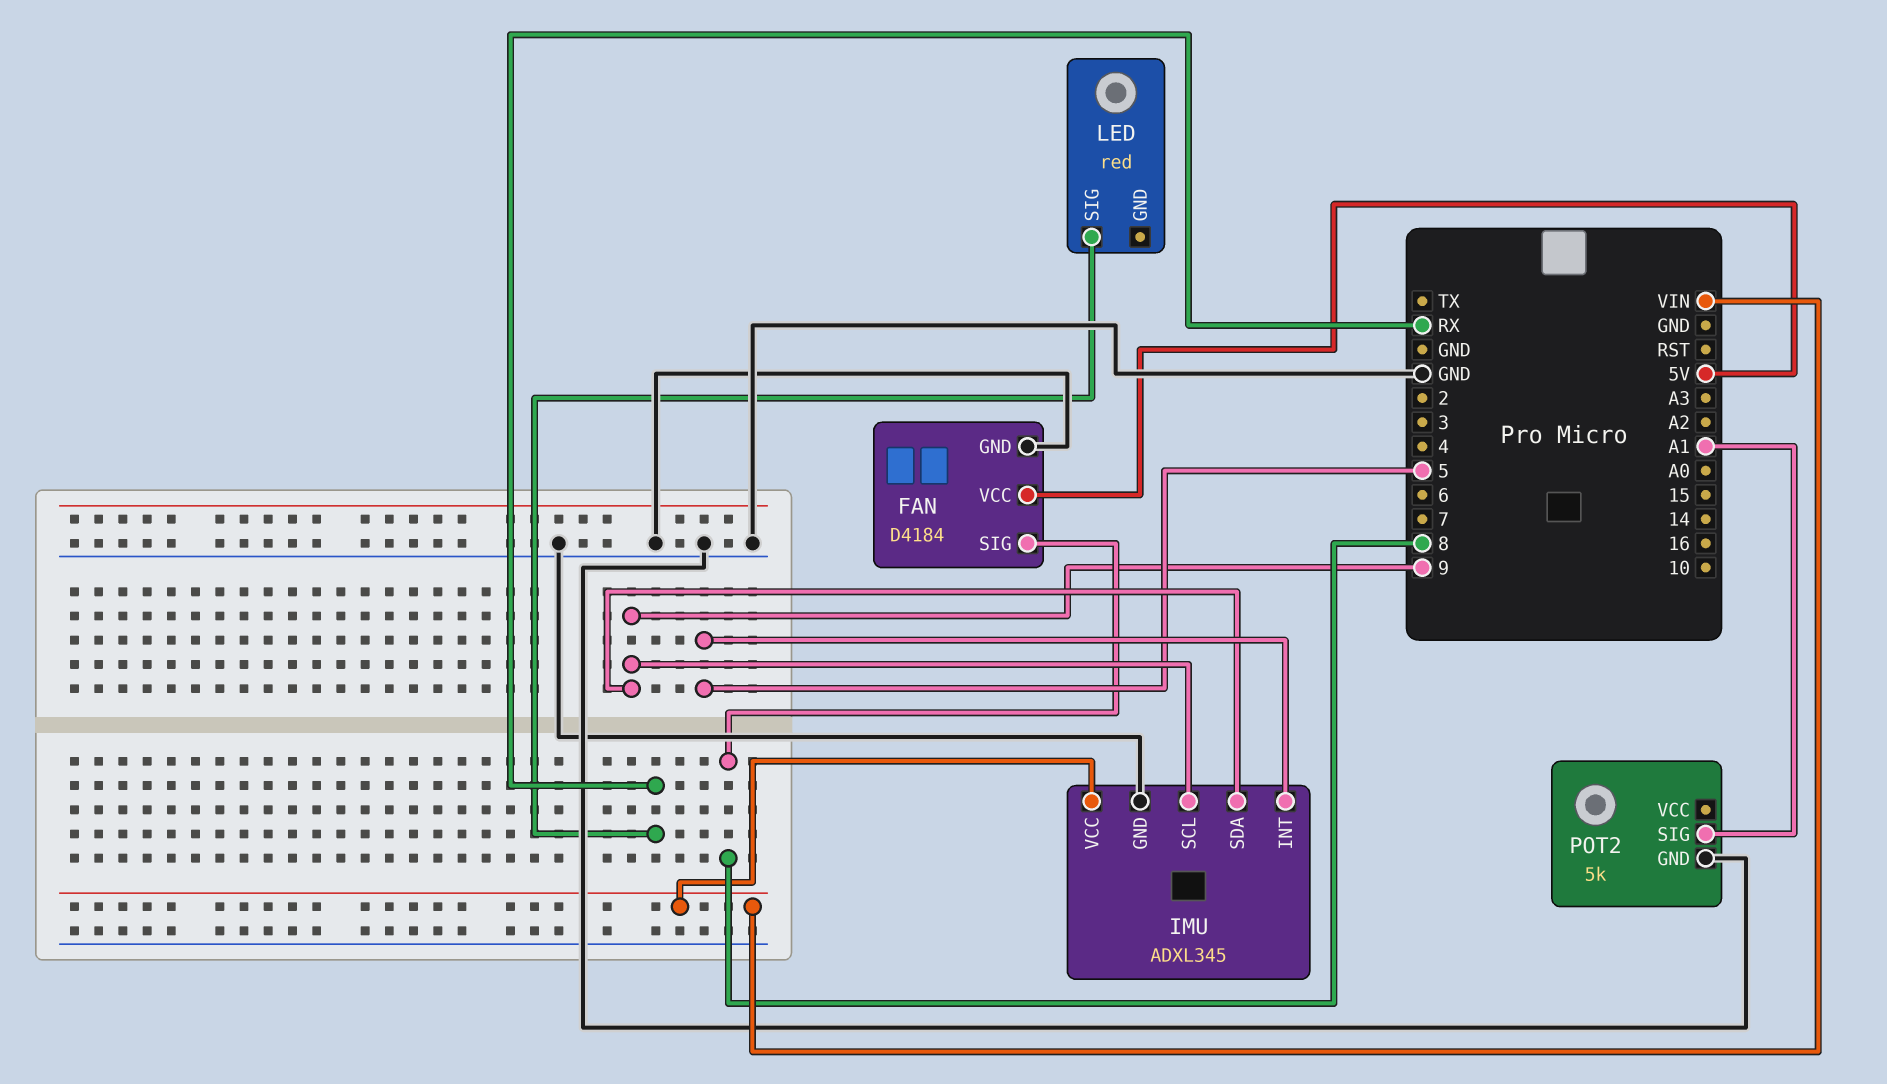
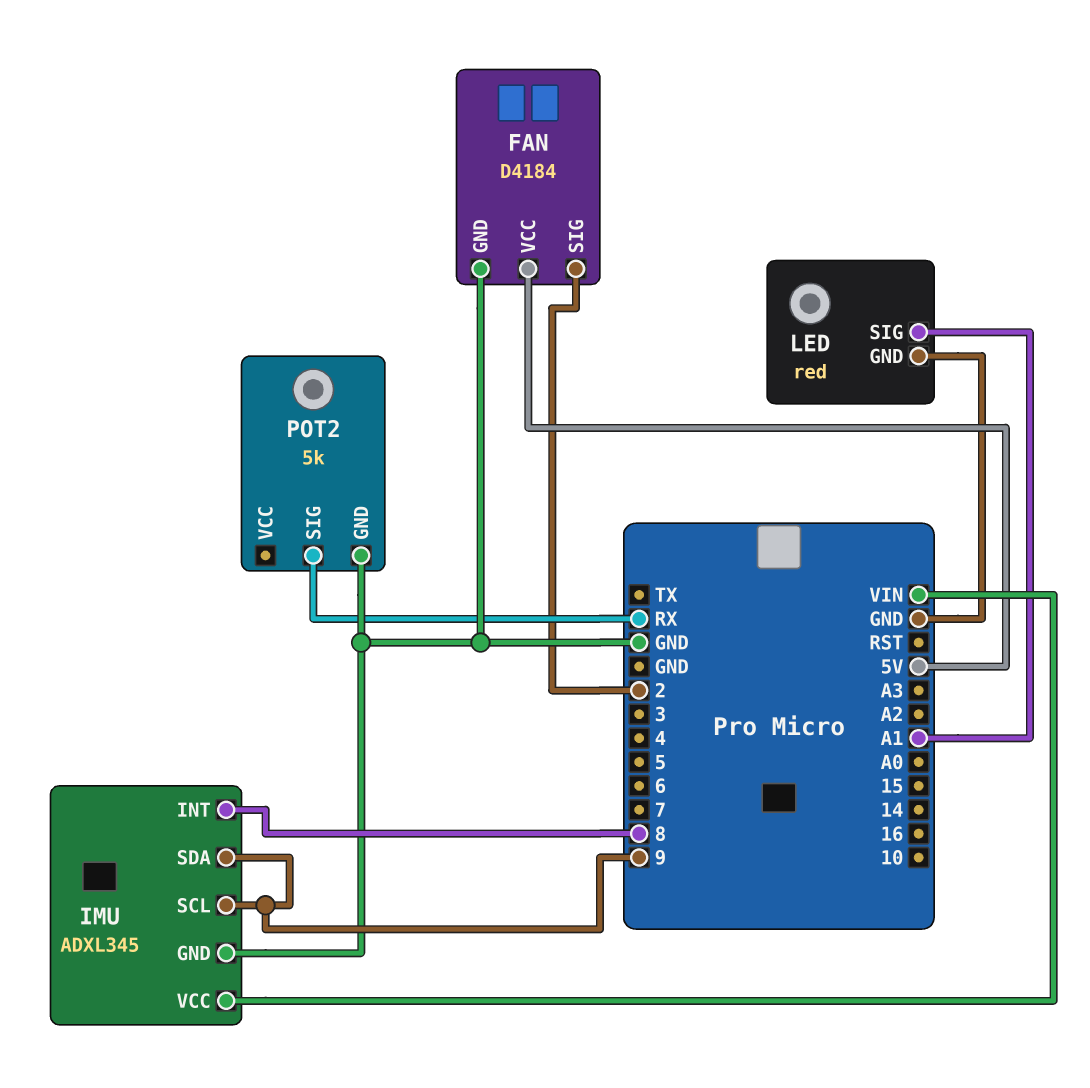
FAN pin SIG: 8 -> 2
IMU pin INT: 5 -> 8
LED pin GND: none -> GND
LED pin SIG: RX -> A1
POT2 pin SIG: A1 -> RX

